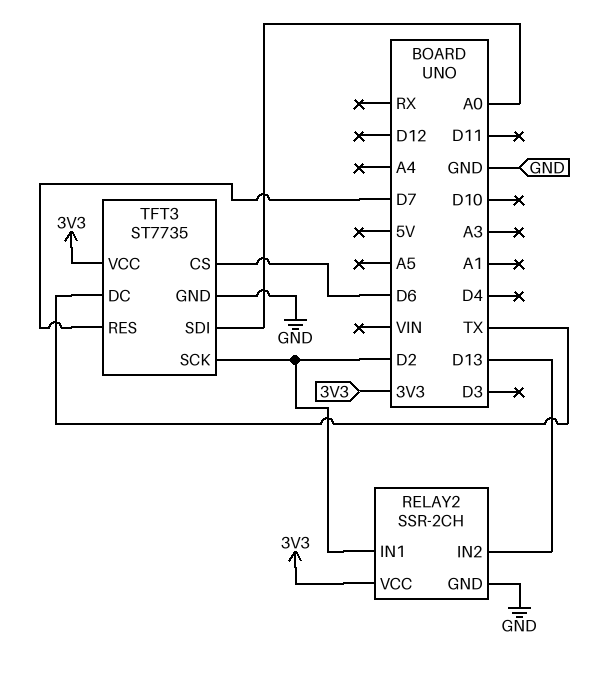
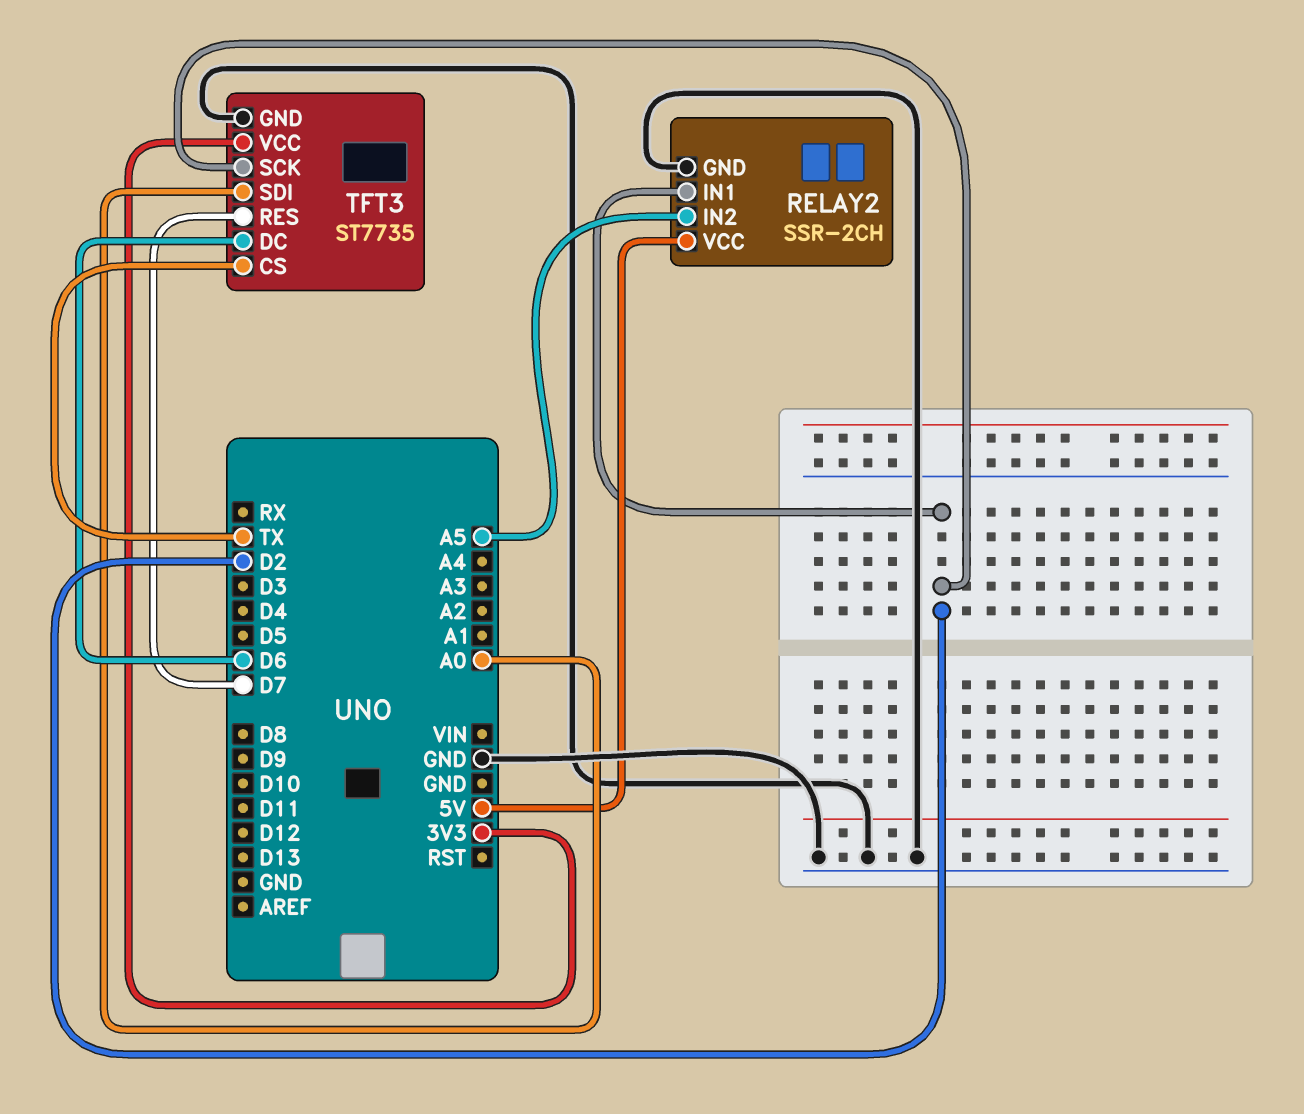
RELAY2 pin IN2: D13 -> A5
RELAY2 pin VCC: 3V3 -> 5V
TFT3 pin CS: D6 -> TX
TFT3 pin DC: TX -> D6

